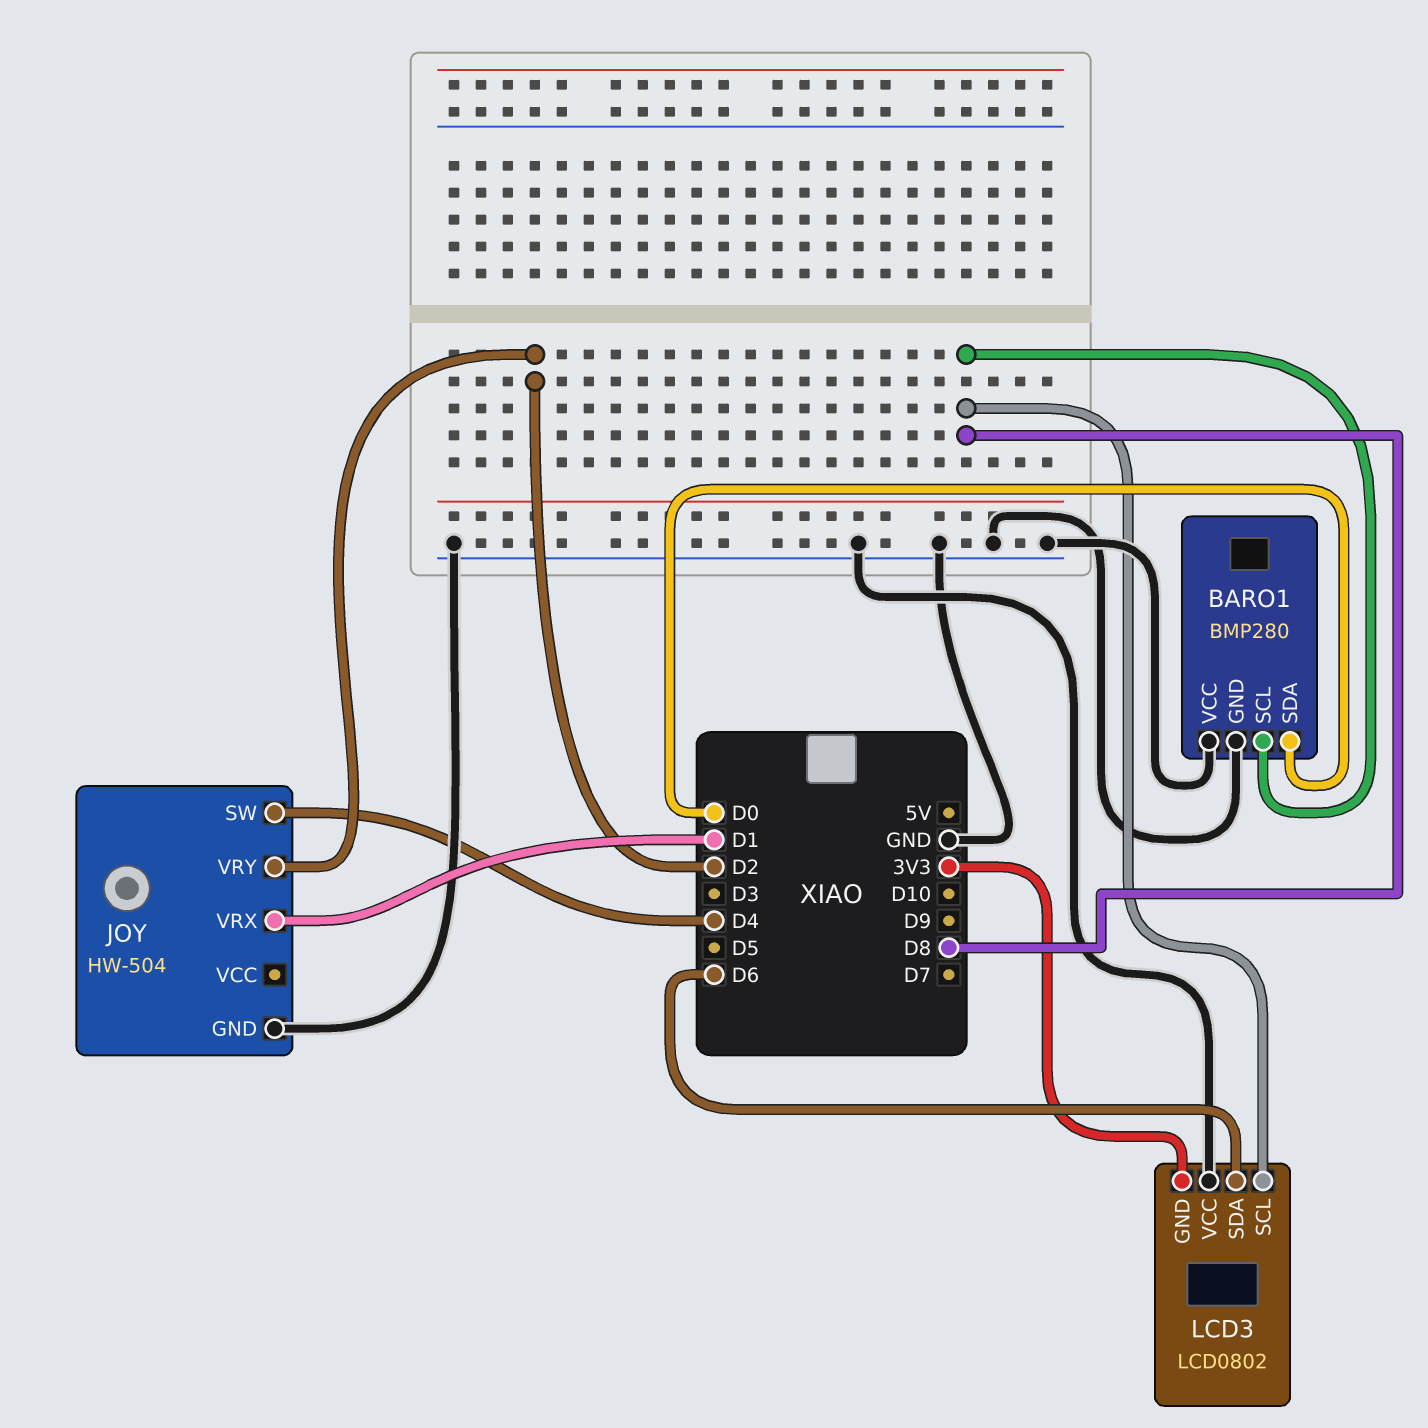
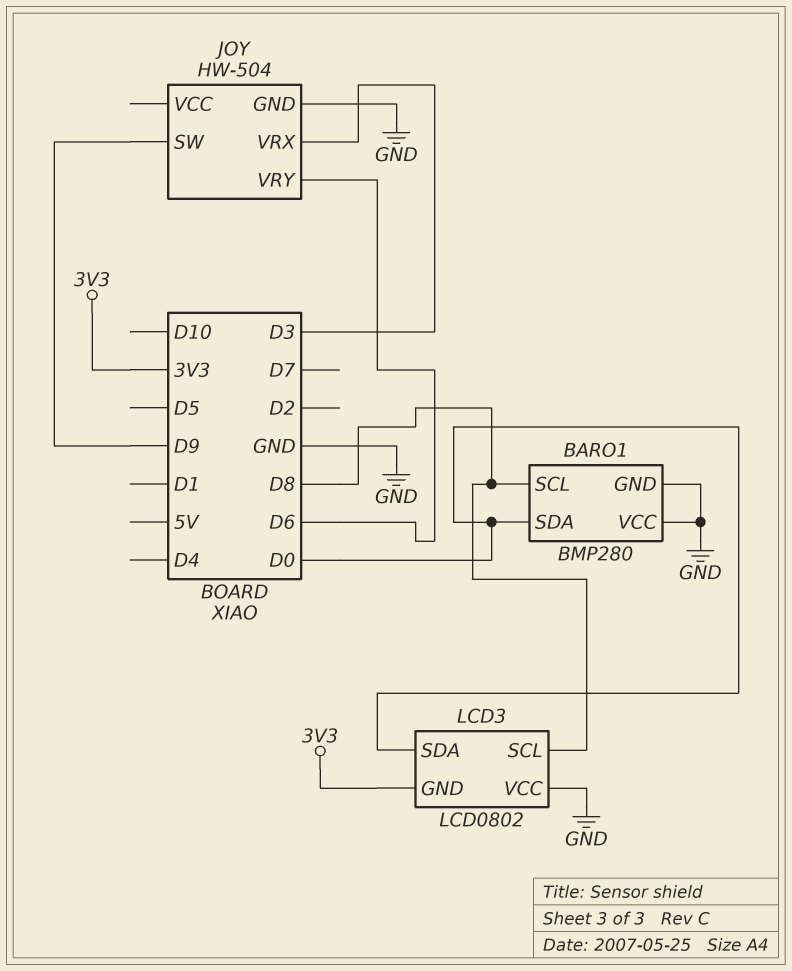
JOY pin SW: D4 -> D9
JOY pin VRX: D1 -> D3
JOY pin VRY: D2 -> D6
LCD3 pin SDA: D6 -> D0

